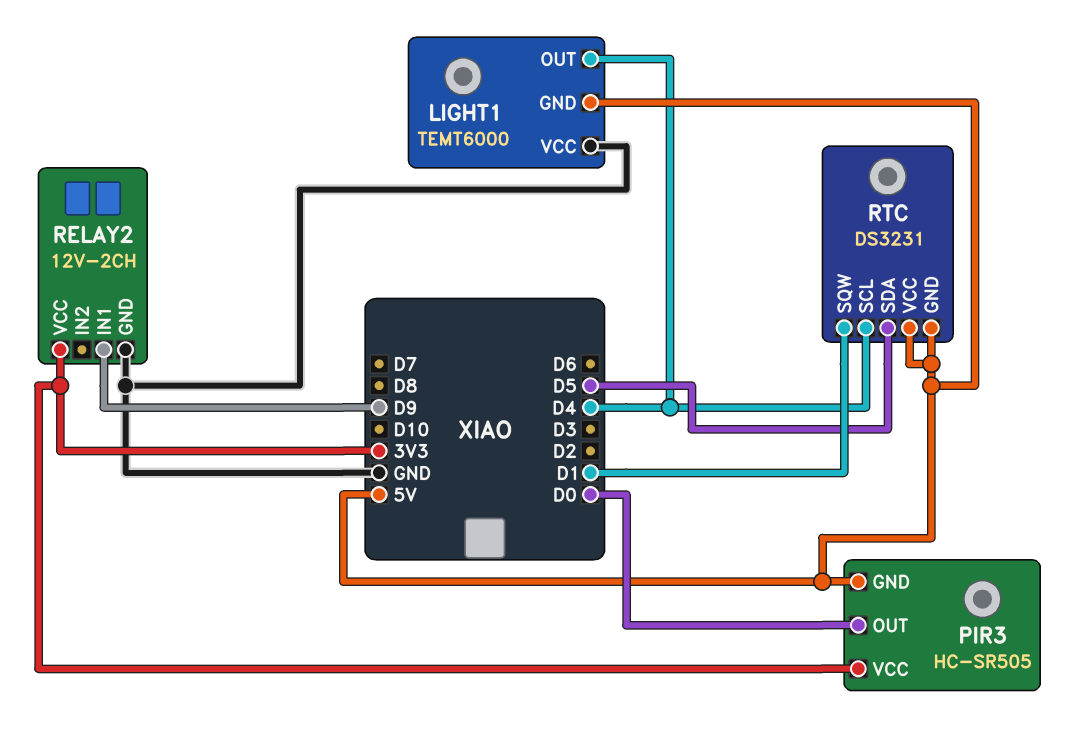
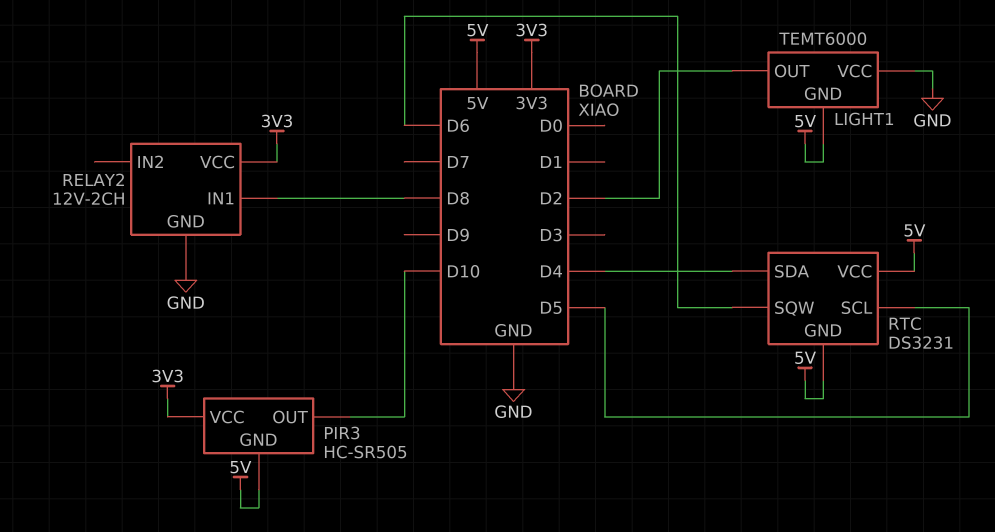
LIGHT1 pin OUT: D4 -> D2
PIR3 pin OUT: D0 -> D10
RELAY2 pin IN1: D9 -> D8
RTC pin SCL: D4 -> D5
RTC pin SDA: D5 -> D4
RTC pin SQW: D1 -> D6

